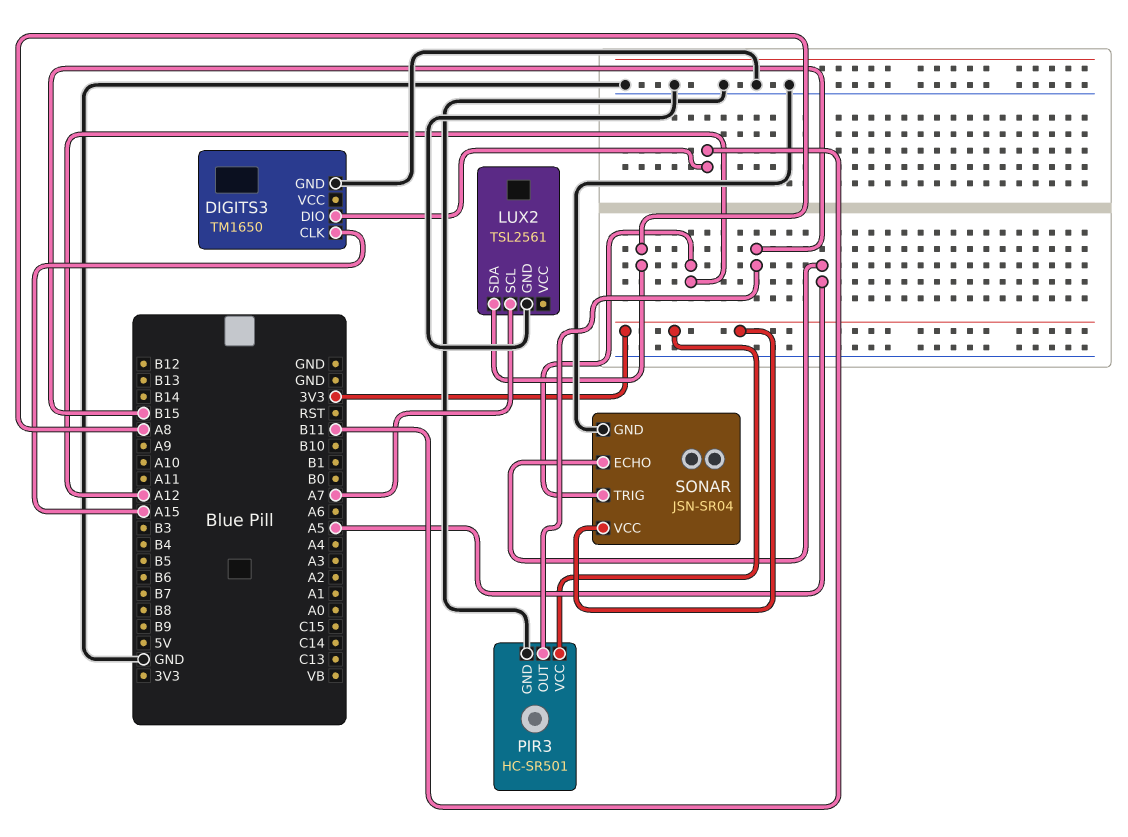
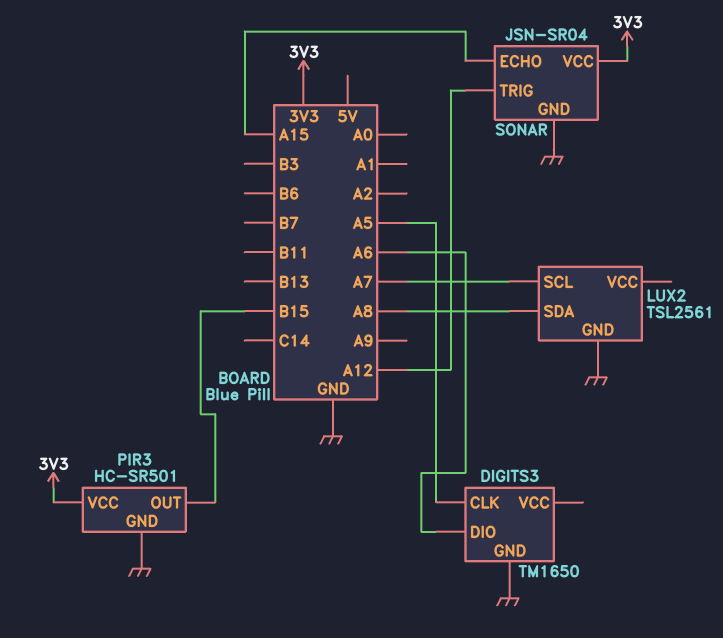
DIGITS3 pin CLK: A15 -> A5
DIGITS3 pin DIO: B11 -> A6
SONAR pin ECHO: A5 -> A15

